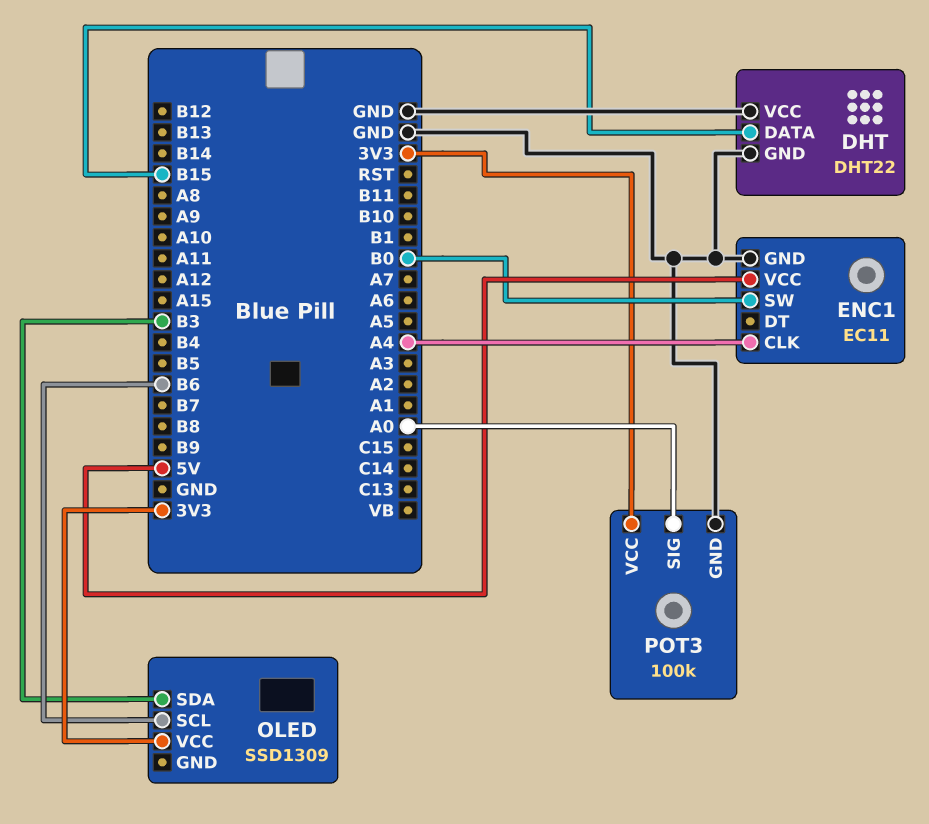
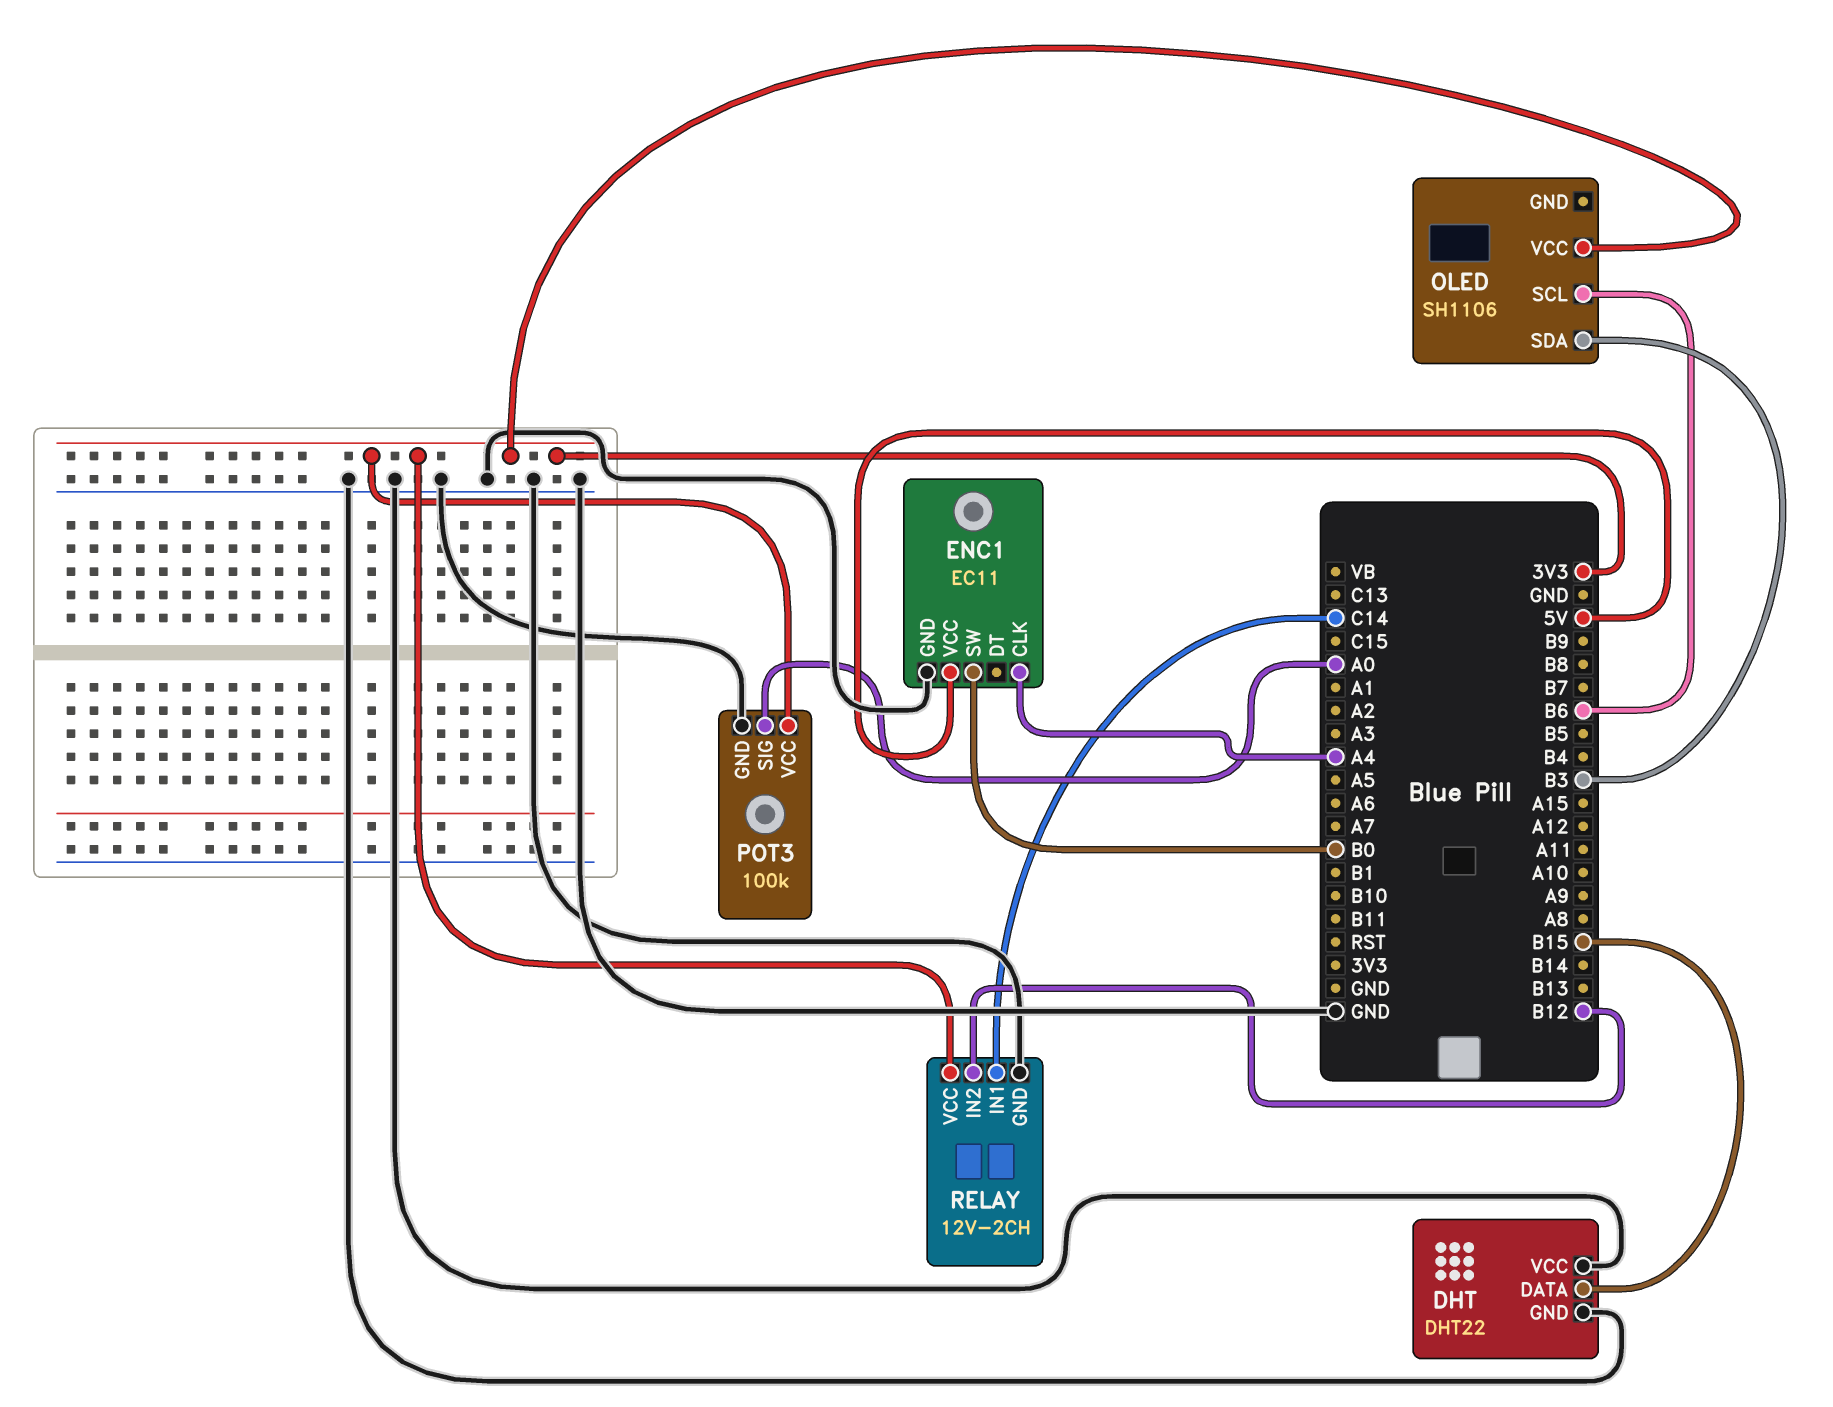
OLED: SSD1309 -> SH1106
RELAY: none -> 12V-2CH
RELAY pin GND: none -> GND
RELAY pin IN1: none -> C14
RELAY pin IN2: none -> B12
RELAY pin VCC: none -> 3V3

